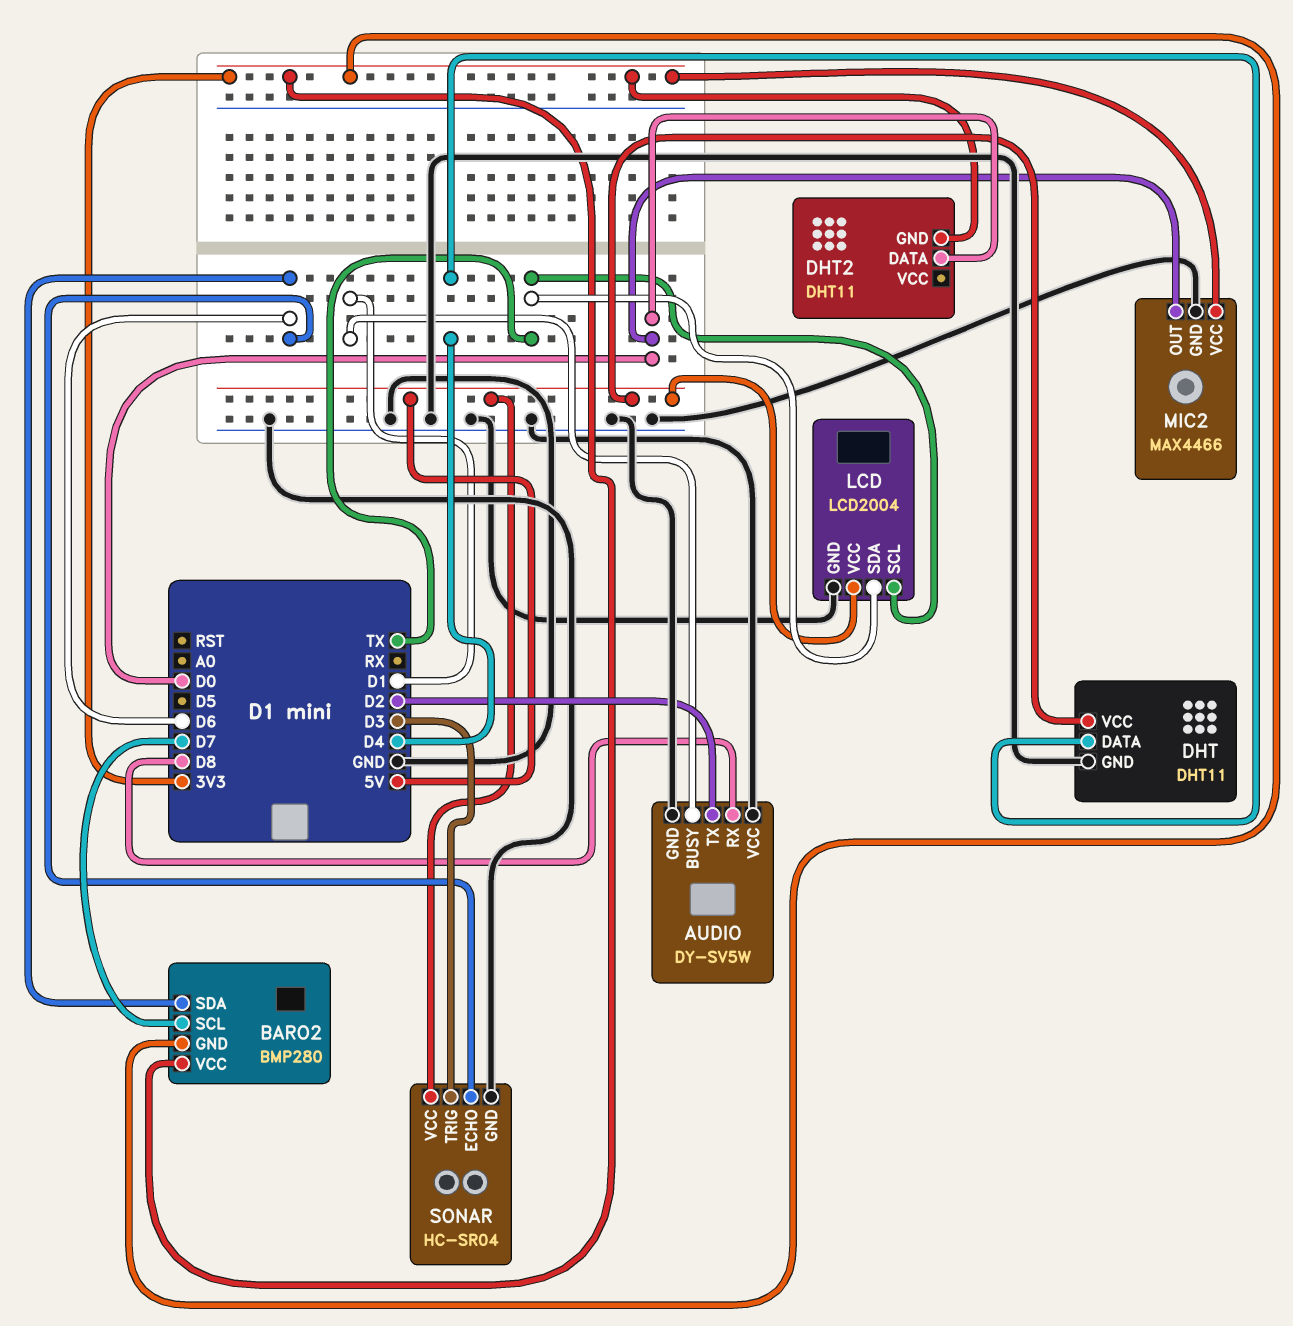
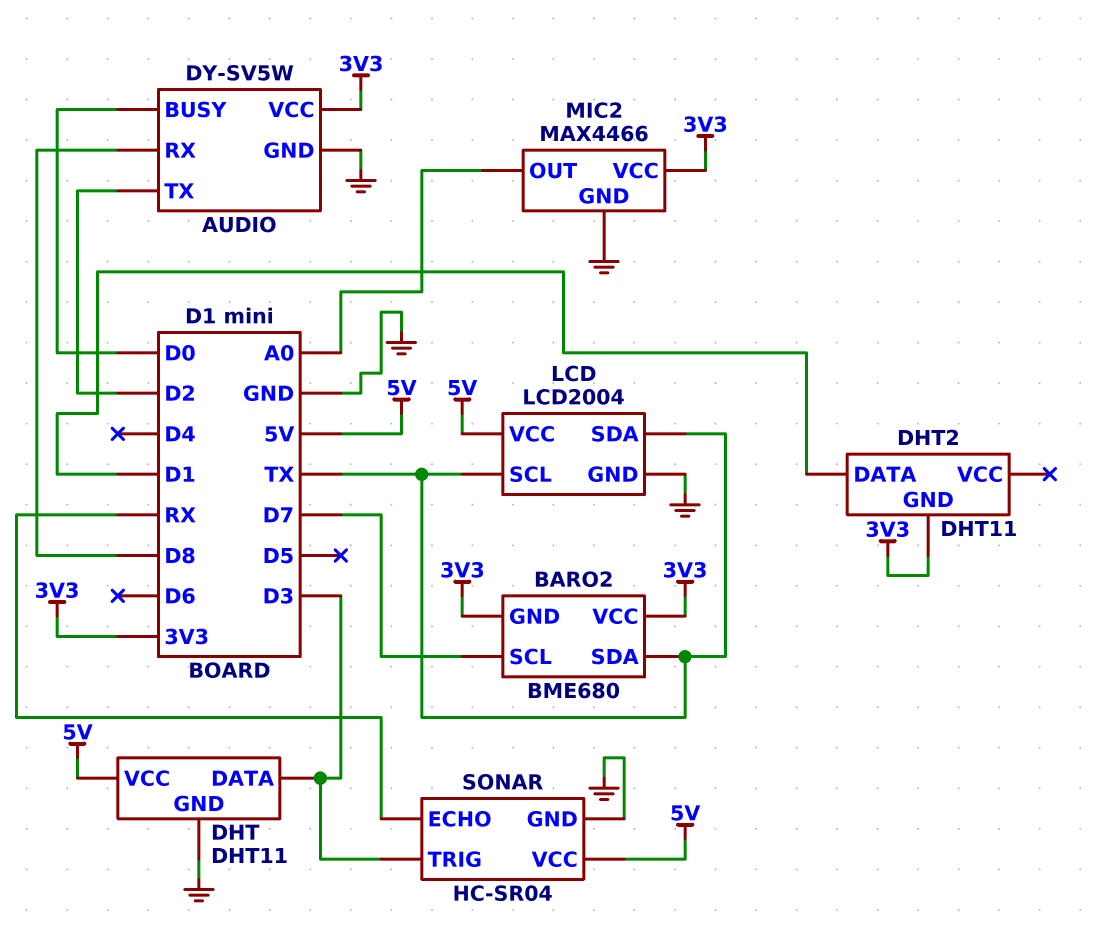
AUDIO pin BUSY: D1 -> D0
AUDIO pin VCC: GND -> 3V3
BARO2: BMP280 -> BME680
BARO2 pin SDA: D6 -> TX
DHT pin DATA: D4 -> D3
DHT2 pin DATA: D0 -> D1
MIC2 pin OUT: D0 -> A0
SONAR pin ECHO: D6 -> RX

